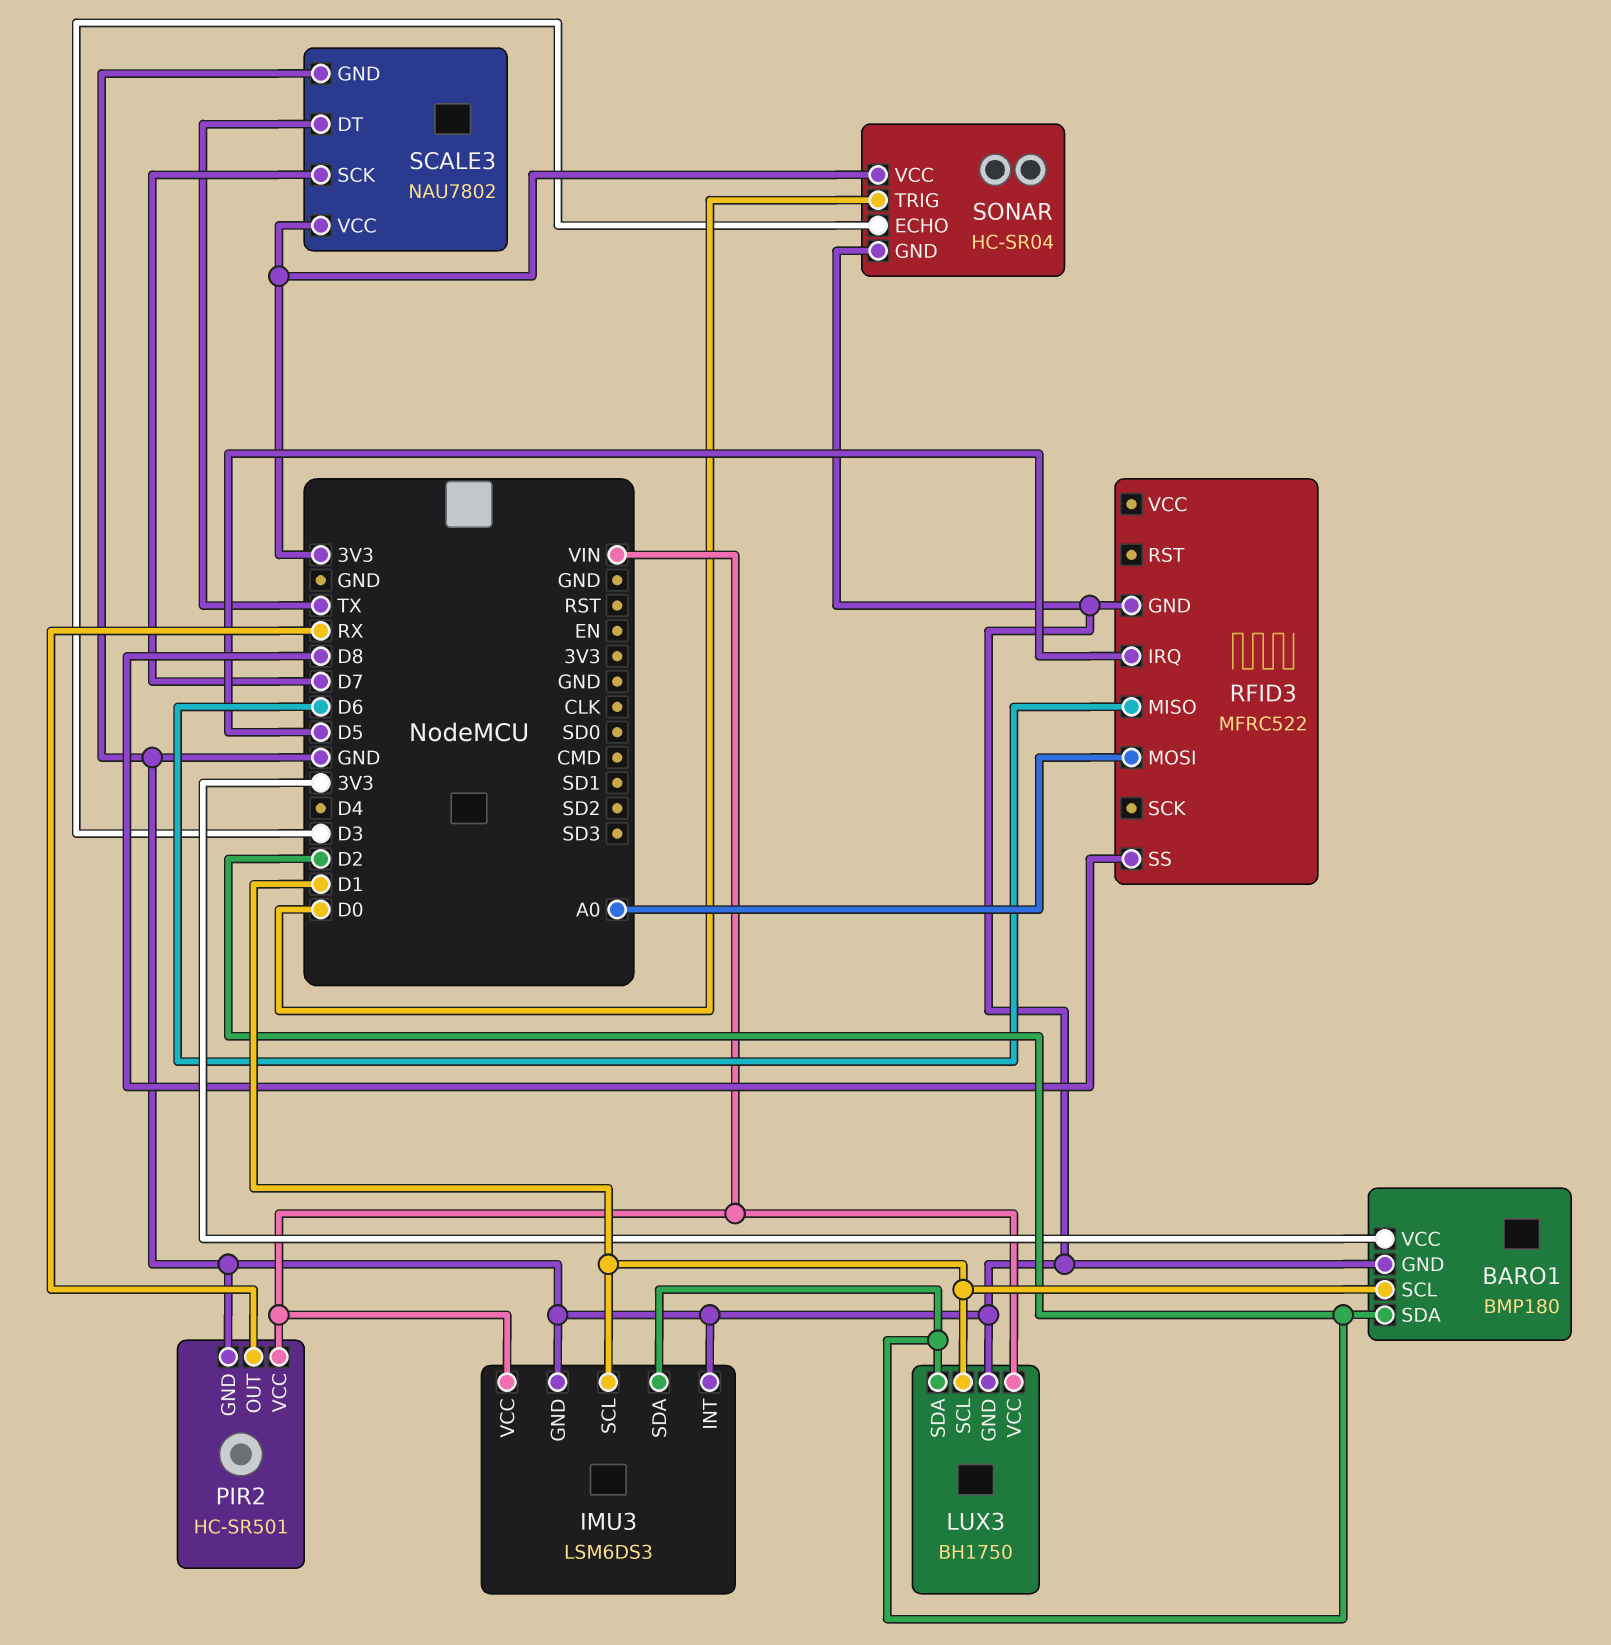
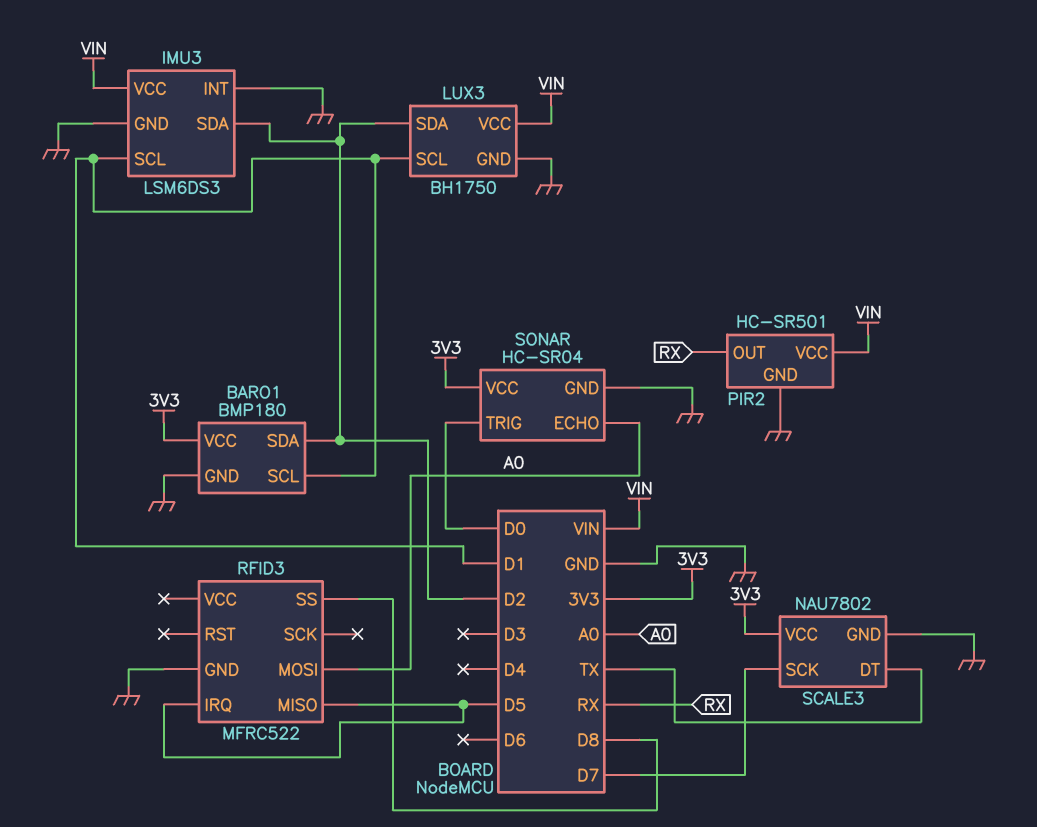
RFID3 pin MISO: D6 -> D5
SONAR pin ECHO: D3 -> A0

